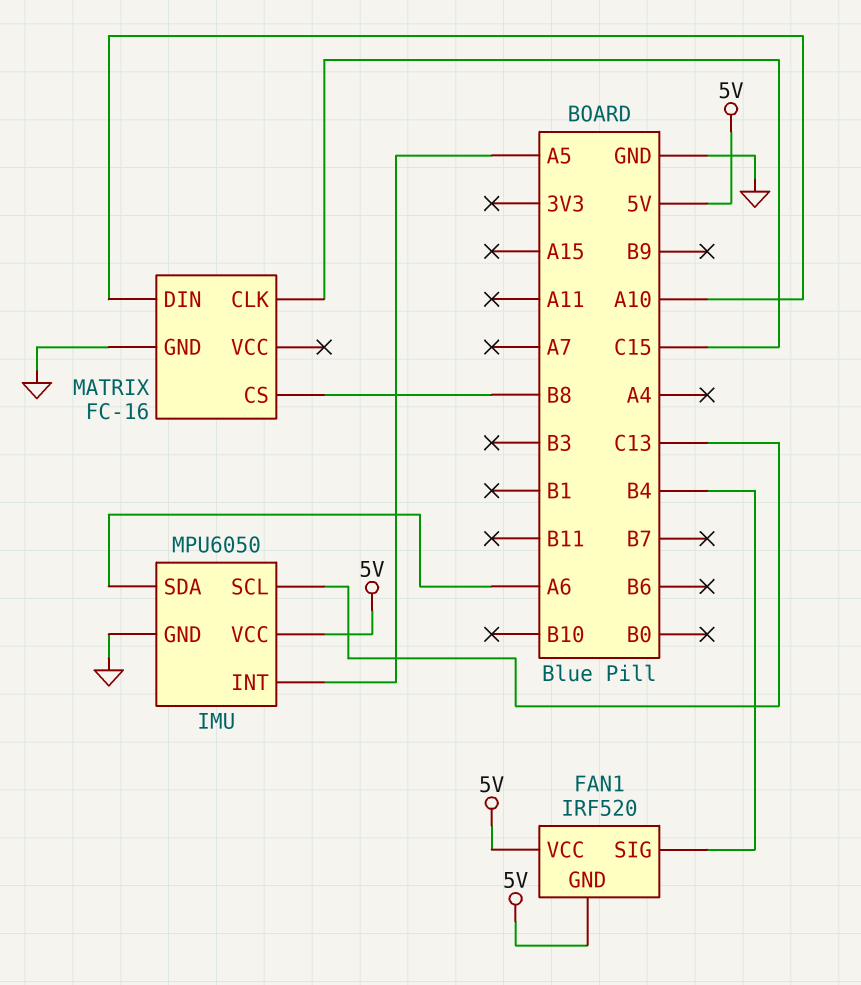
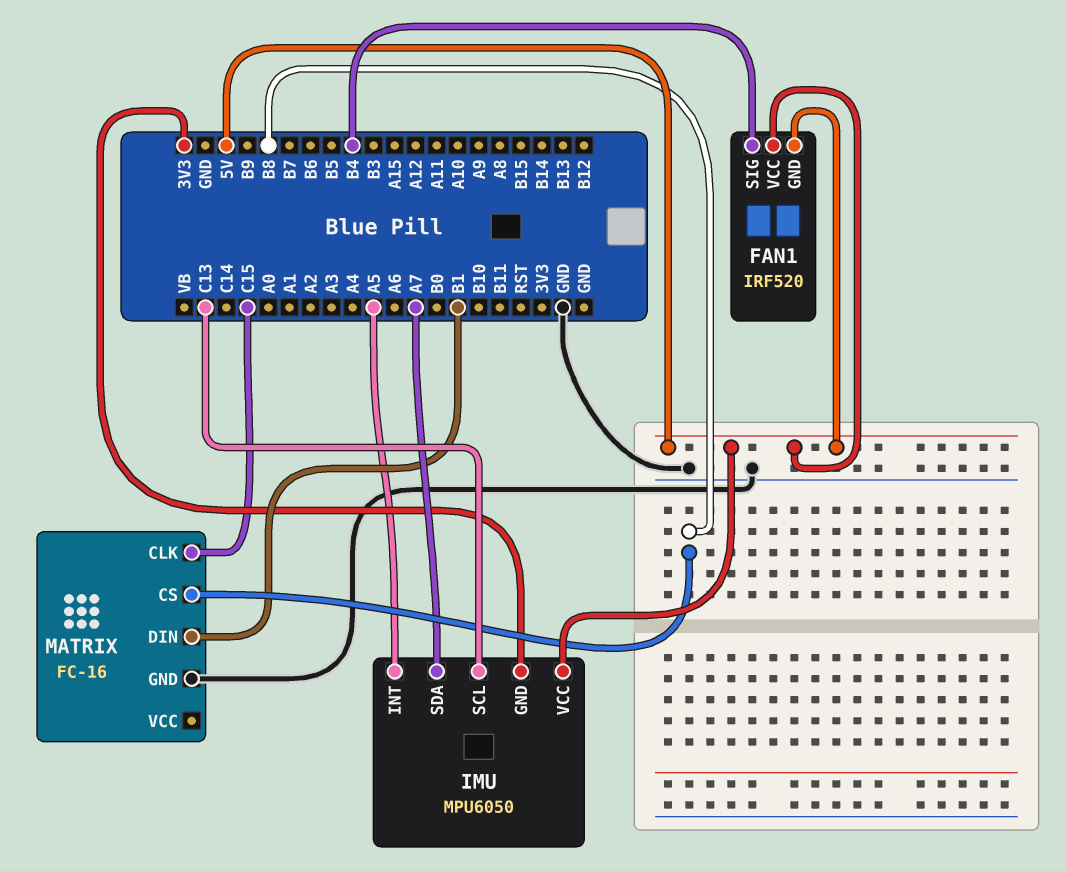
IMU pin GND: GND -> 3V3
IMU pin SDA: A6 -> A7
MATRIX pin DIN: A10 -> B1

